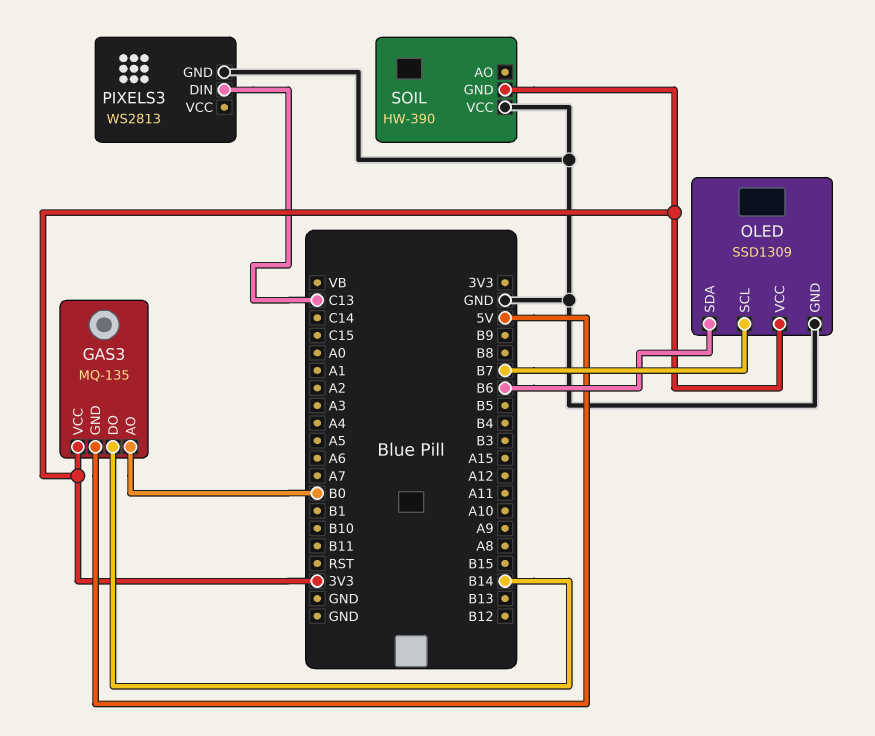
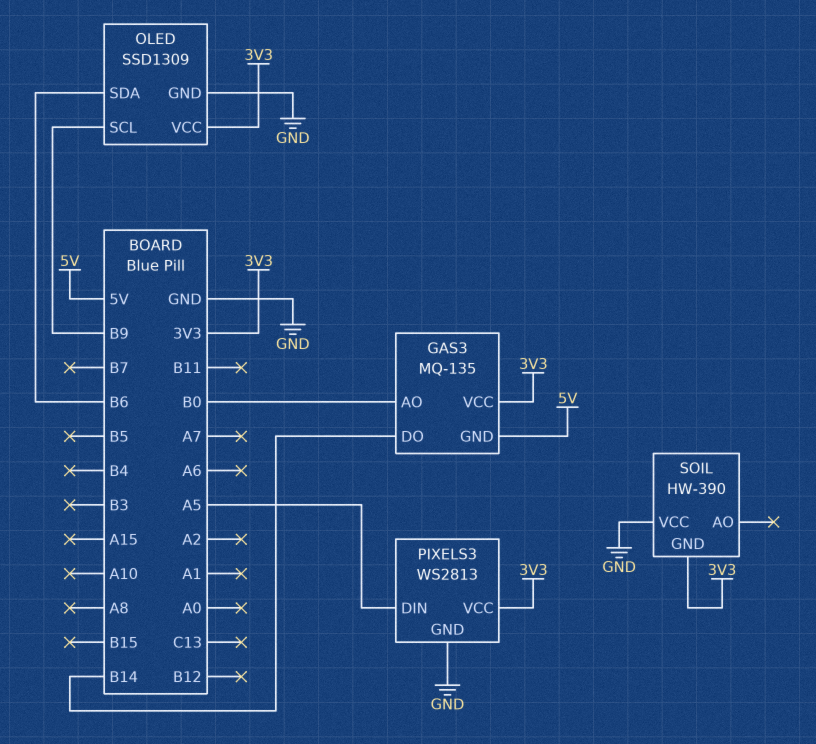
OLED pin SCL: B7 -> B9
PIXELS3 pin DIN: C13 -> A5
PIXELS3 pin VCC: none -> 3V3

